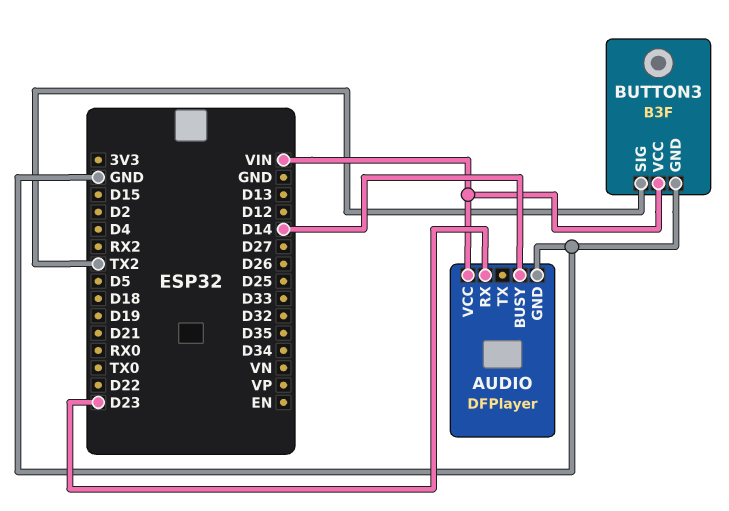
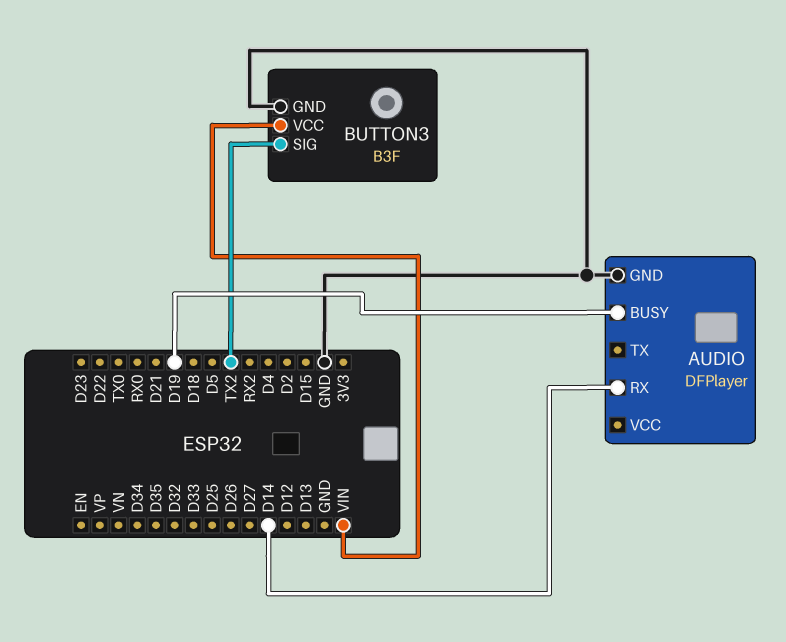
AUDIO pin BUSY: D14 -> D19
AUDIO pin RX: D23 -> D14
AUDIO pin VCC: VIN -> none

